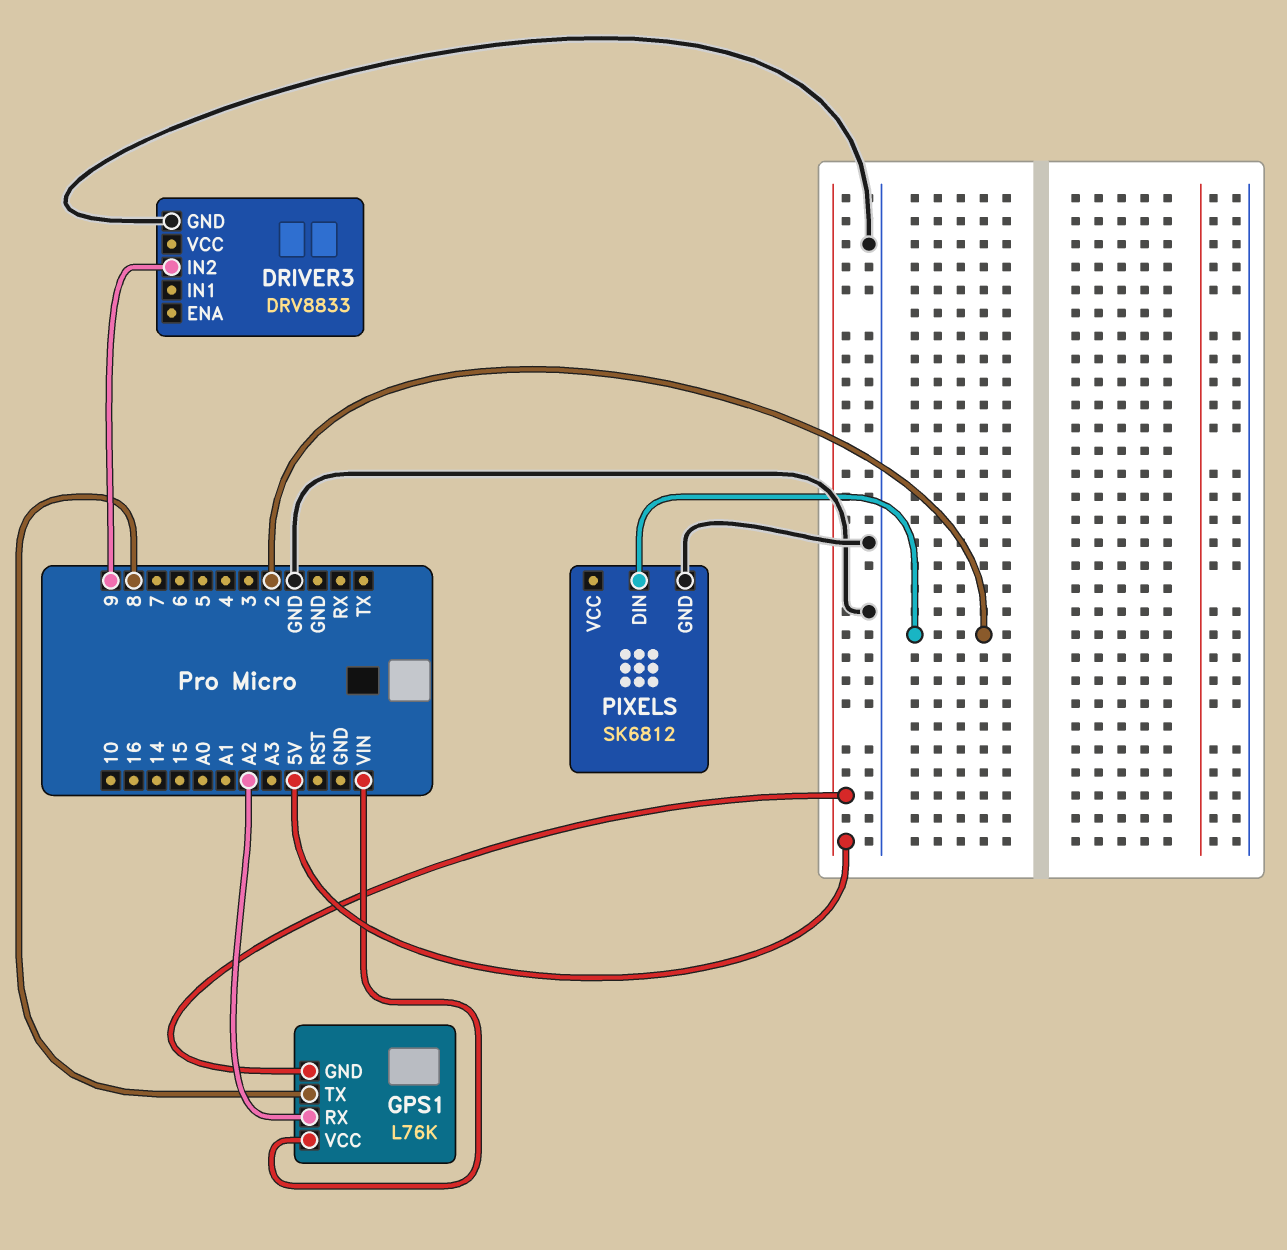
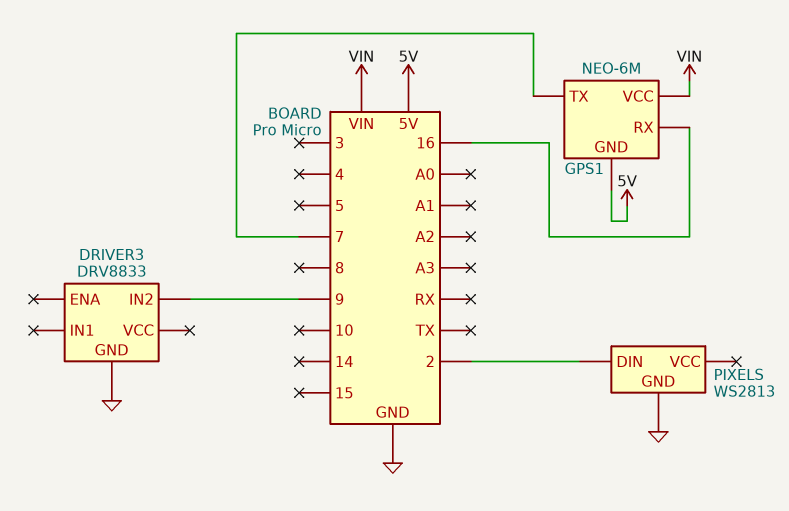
GPS1: L76K -> NEO-6M
GPS1 pin RX: A2 -> 16
GPS1 pin TX: 8 -> 7
PIXELS: SK6812 -> WS2813

